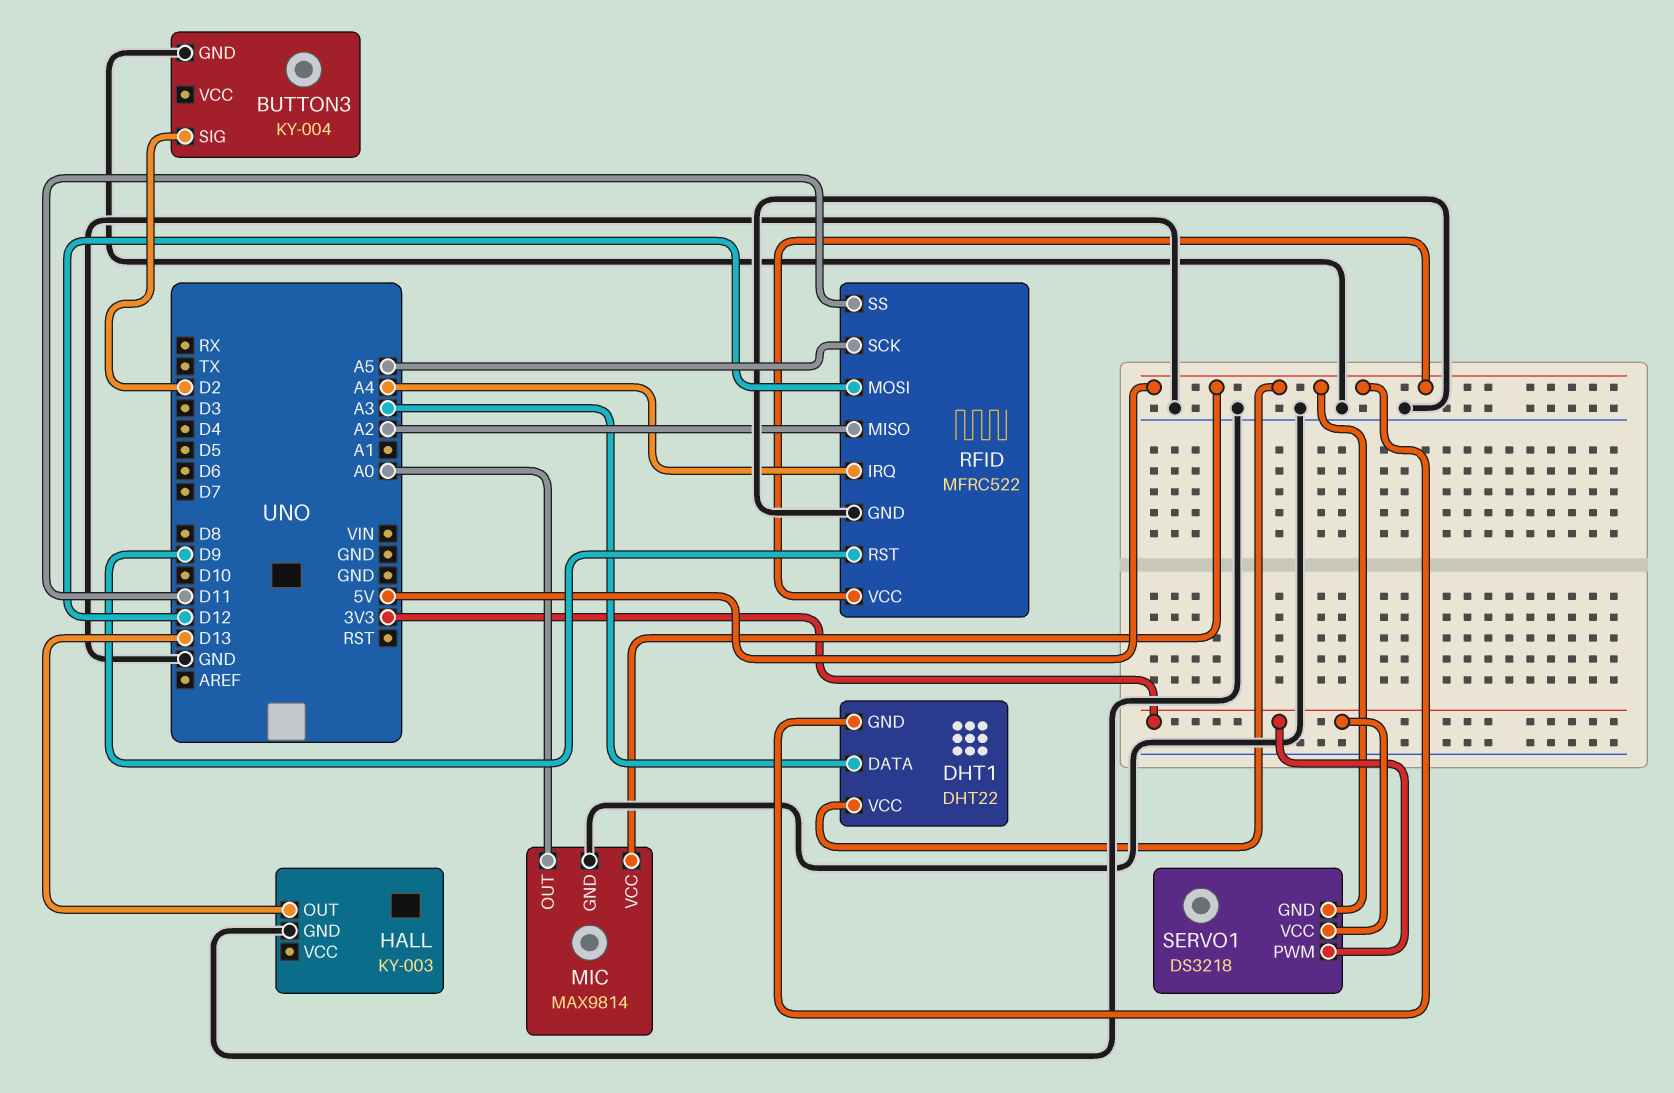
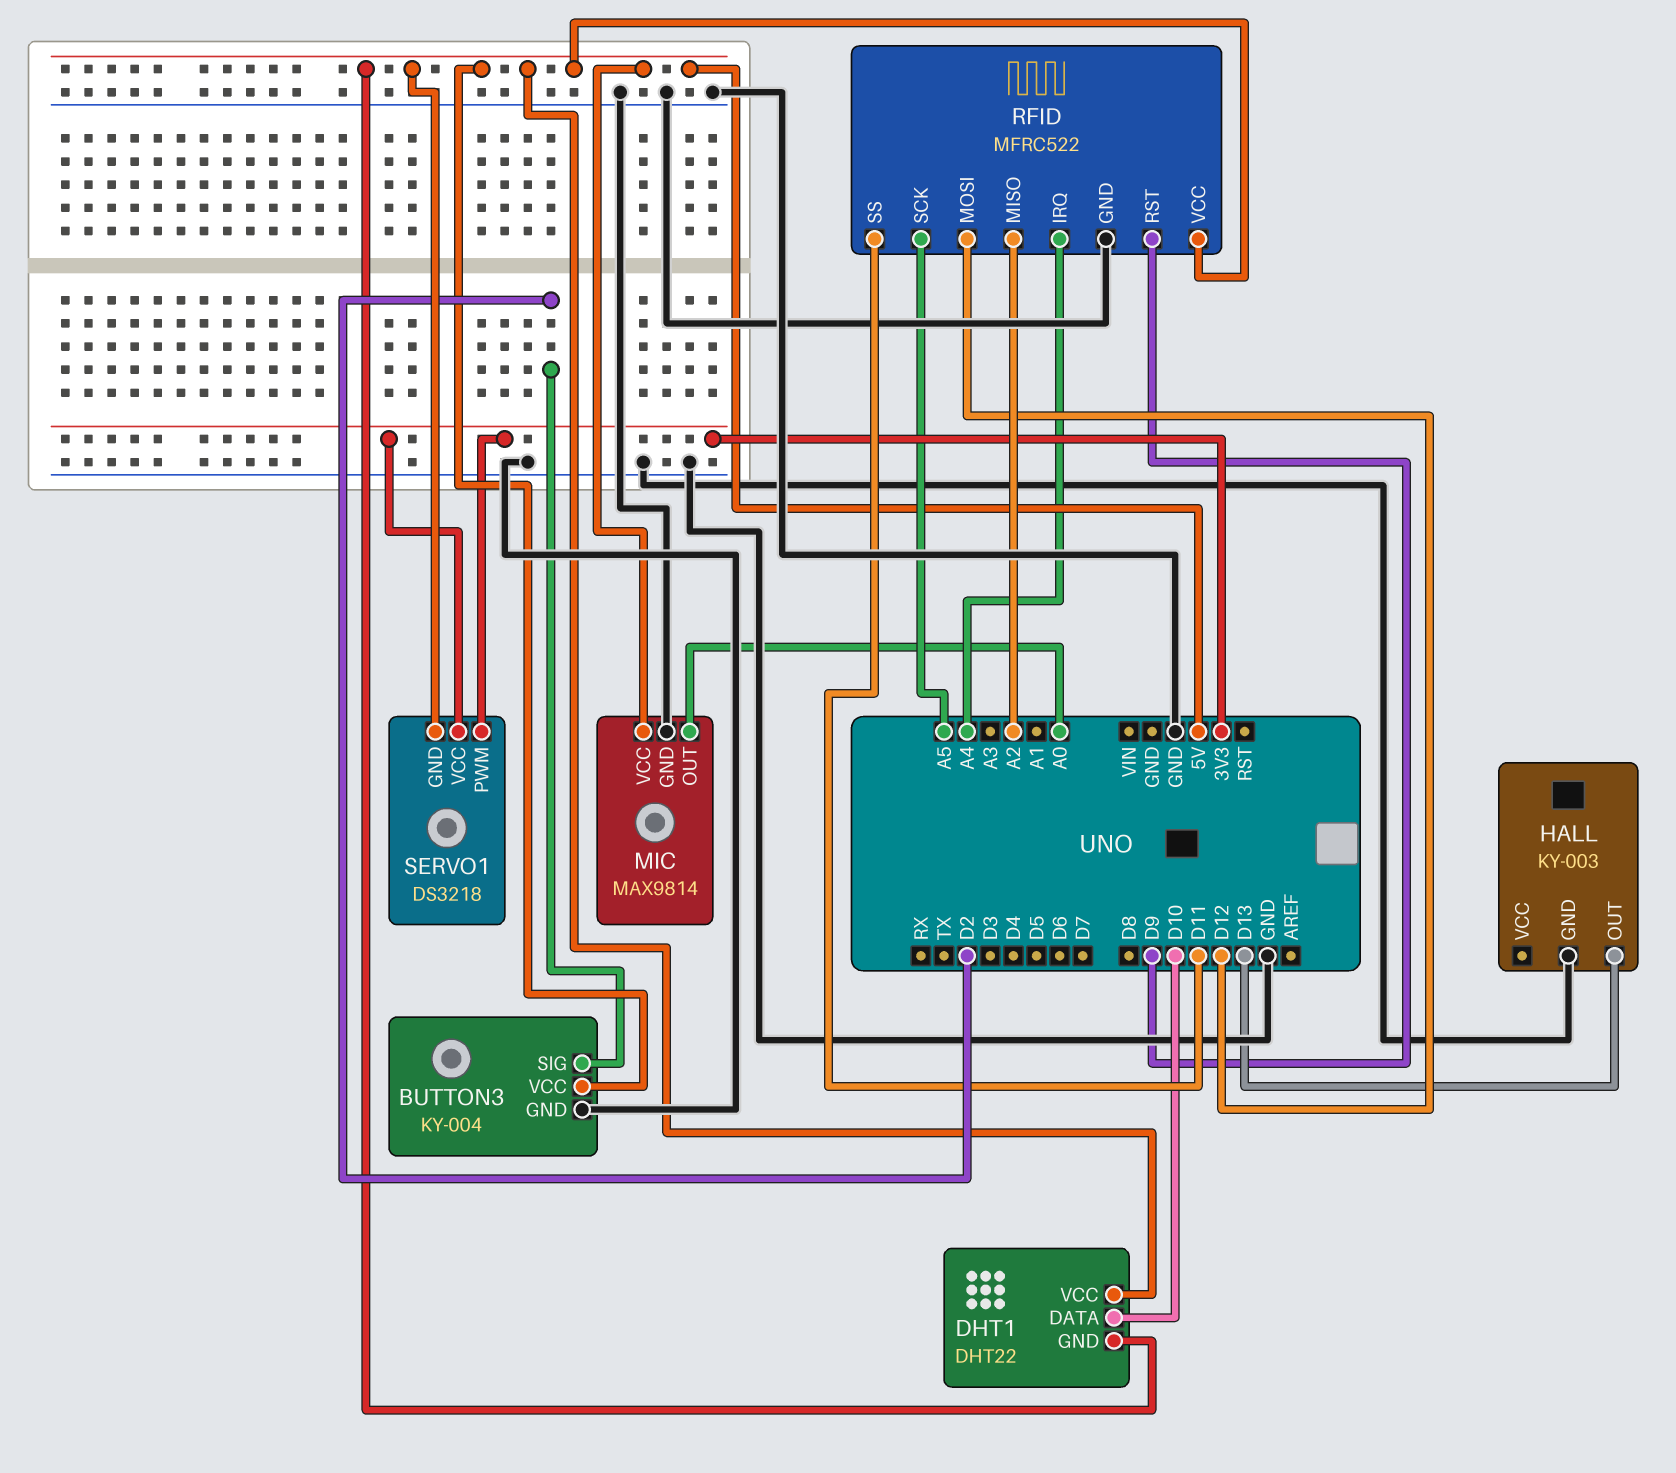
BUTTON3 pin VCC: none -> 5V
DHT1 pin DATA: A3 -> D10

